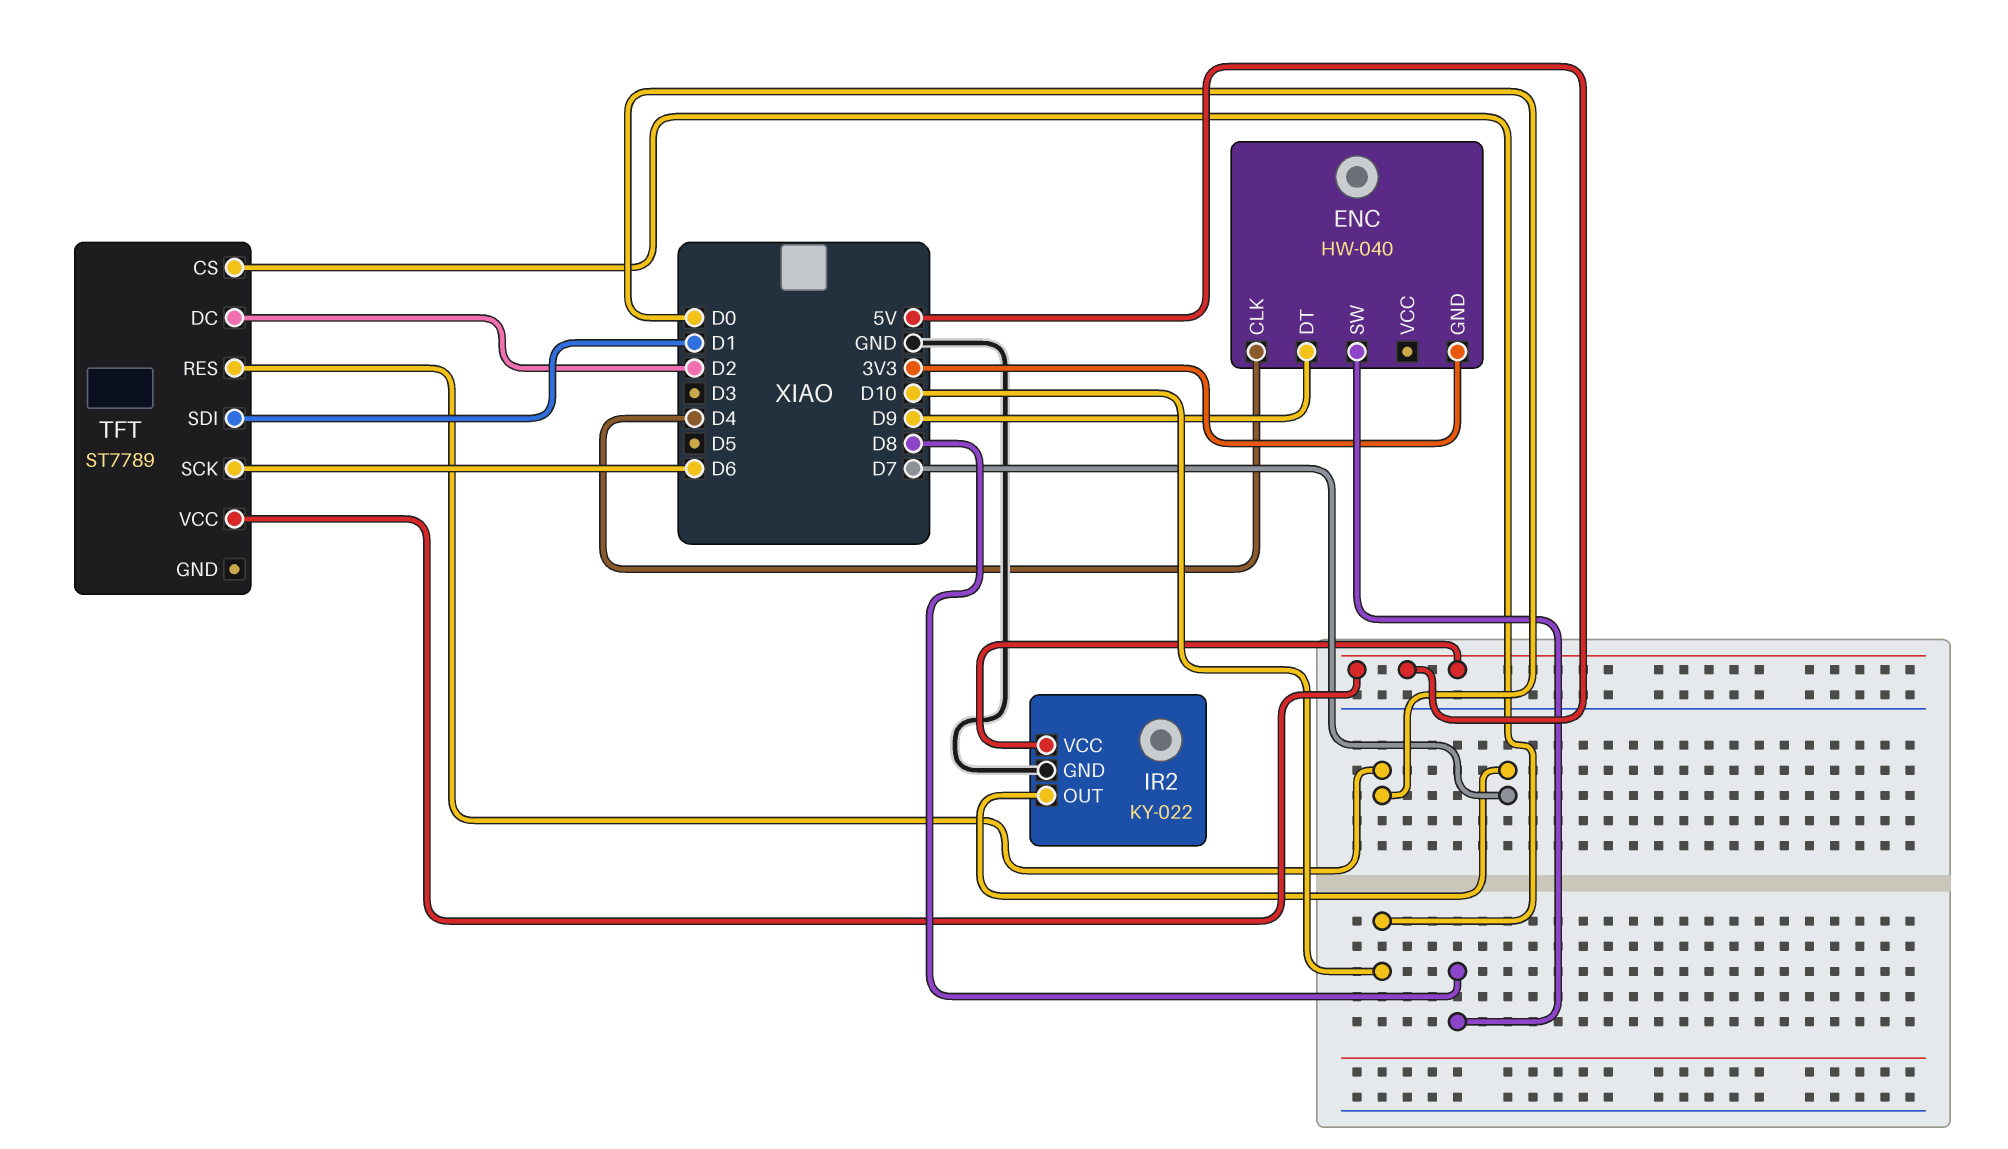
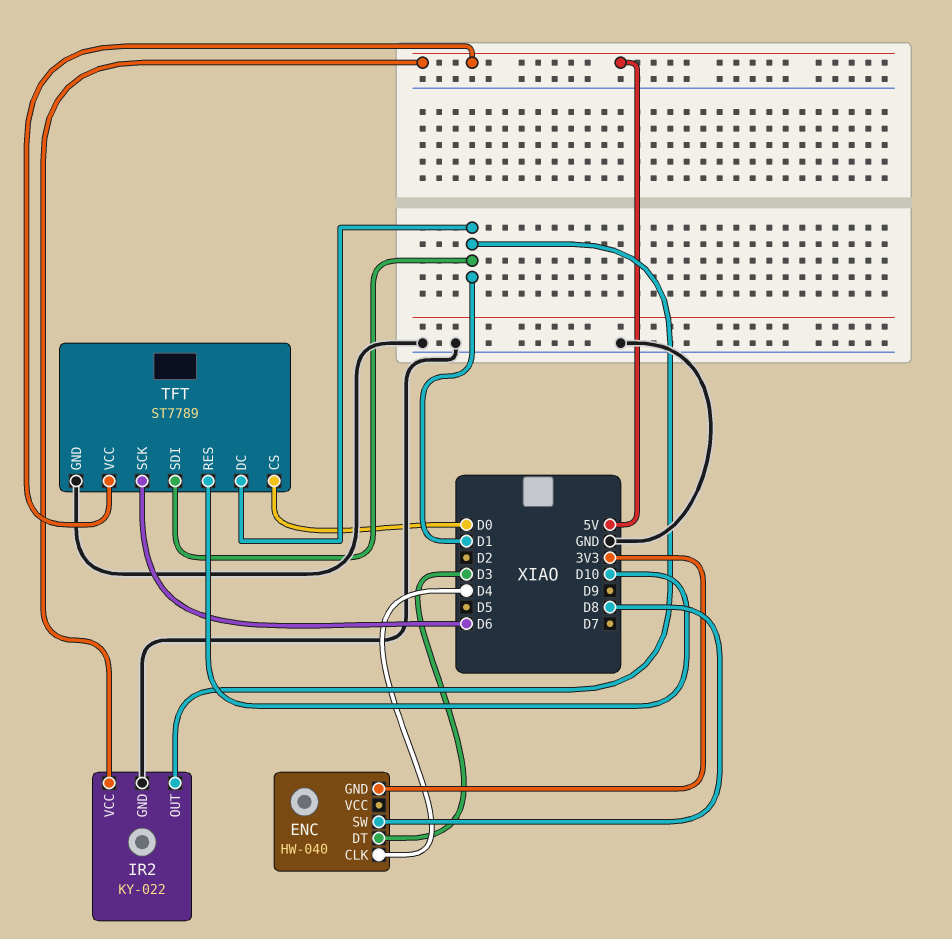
ENC pin DT: D9 -> D3
IR2 pin OUT: D7 -> D1
TFT pin CS: D10 -> D0
TFT pin DC: D2 -> D1
TFT pin GND: none -> GND
TFT pin RES: D0 -> D10

